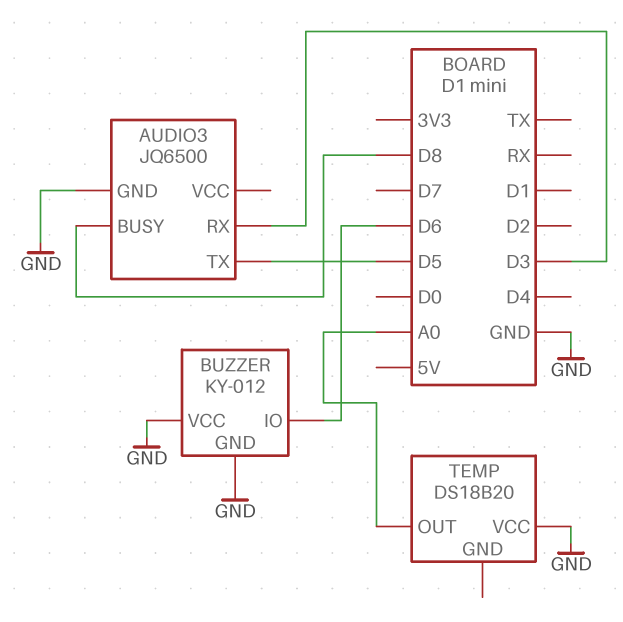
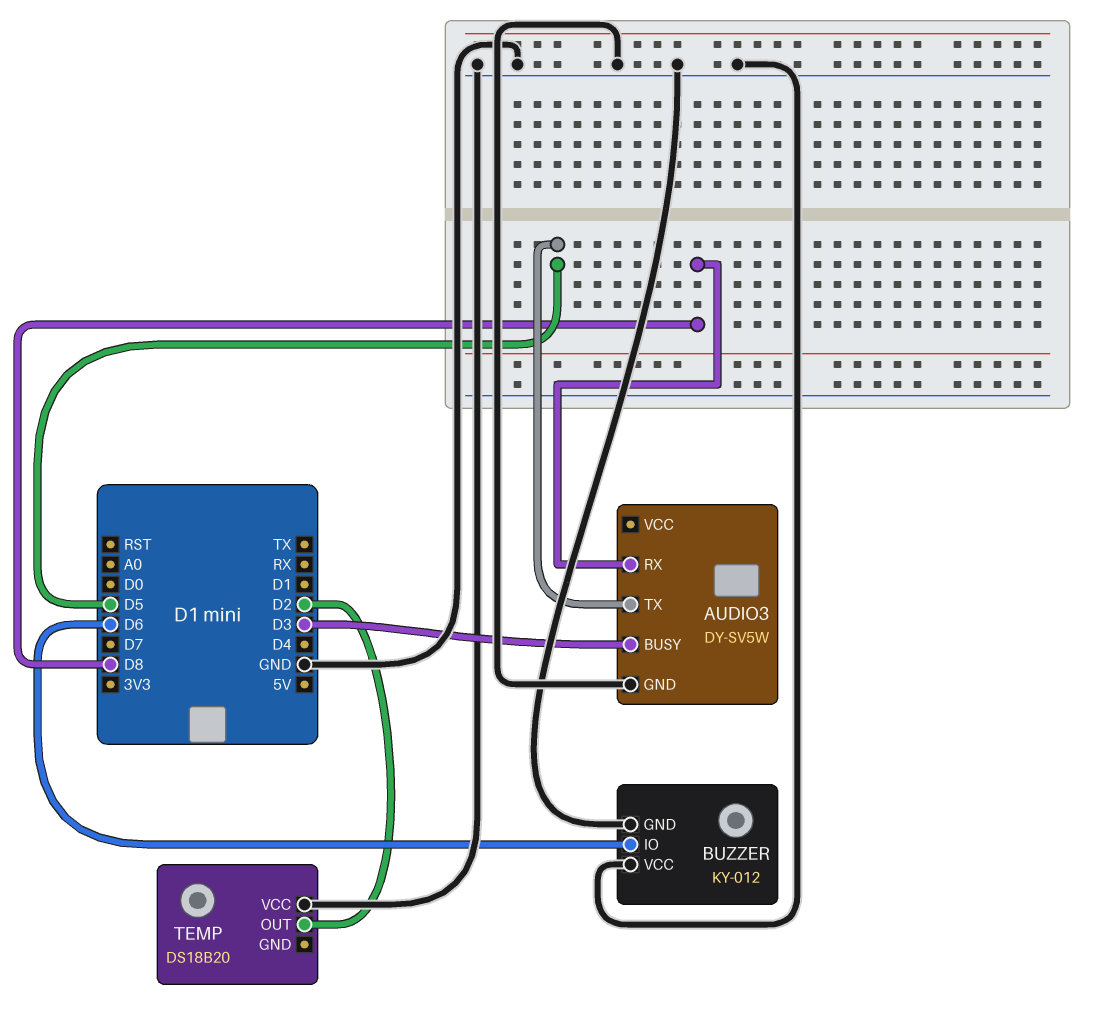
AUDIO3: JQ6500 -> DY-SV5W
AUDIO3 pin BUSY: D8 -> D3
AUDIO3 pin RX: D3 -> D8
TEMP pin OUT: A0 -> D2

